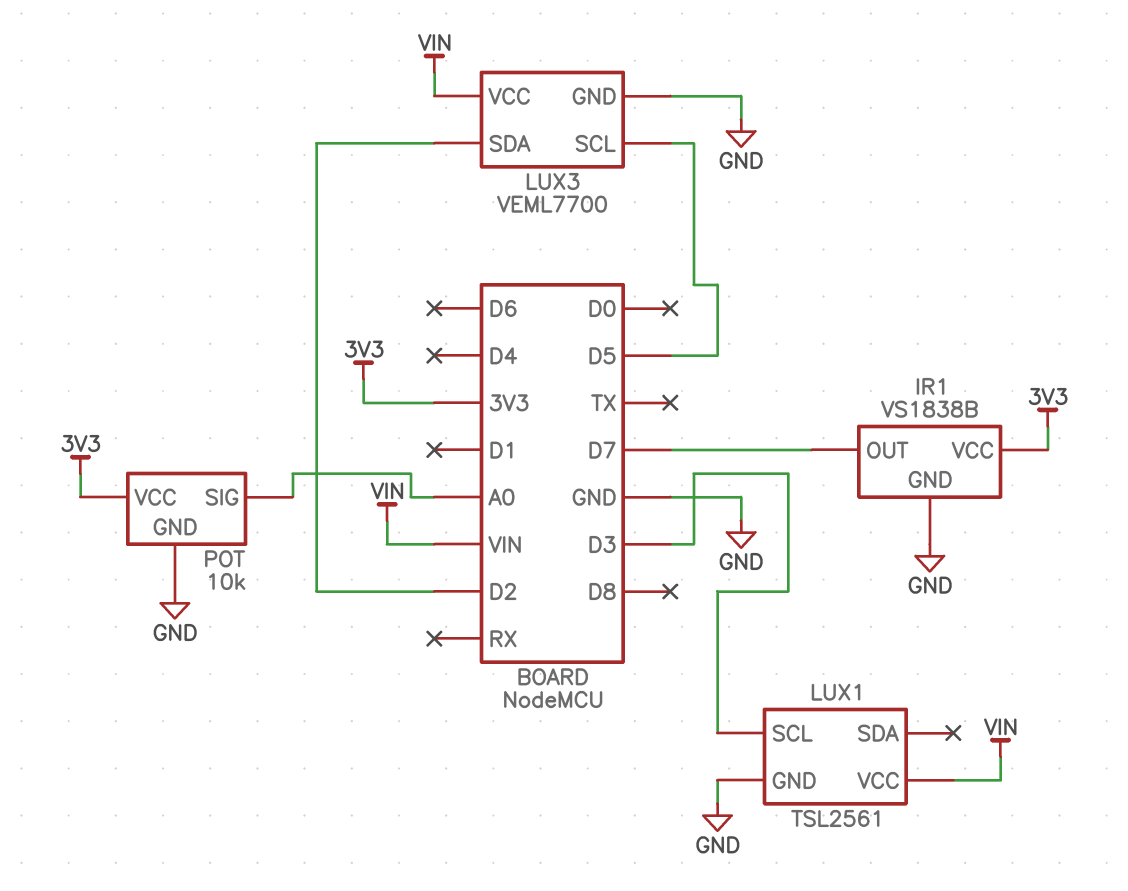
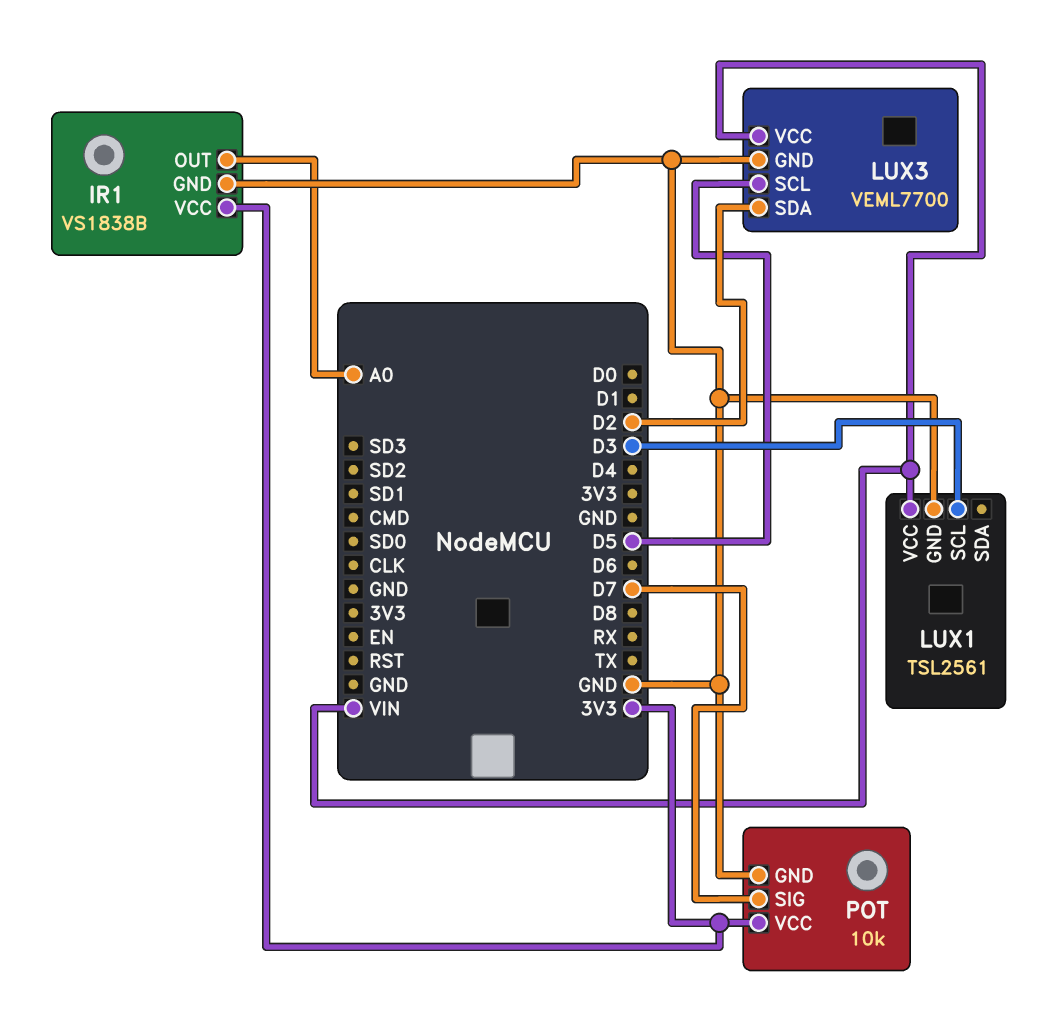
IR1 pin OUT: D7 -> A0
POT pin SIG: A0 -> D7

